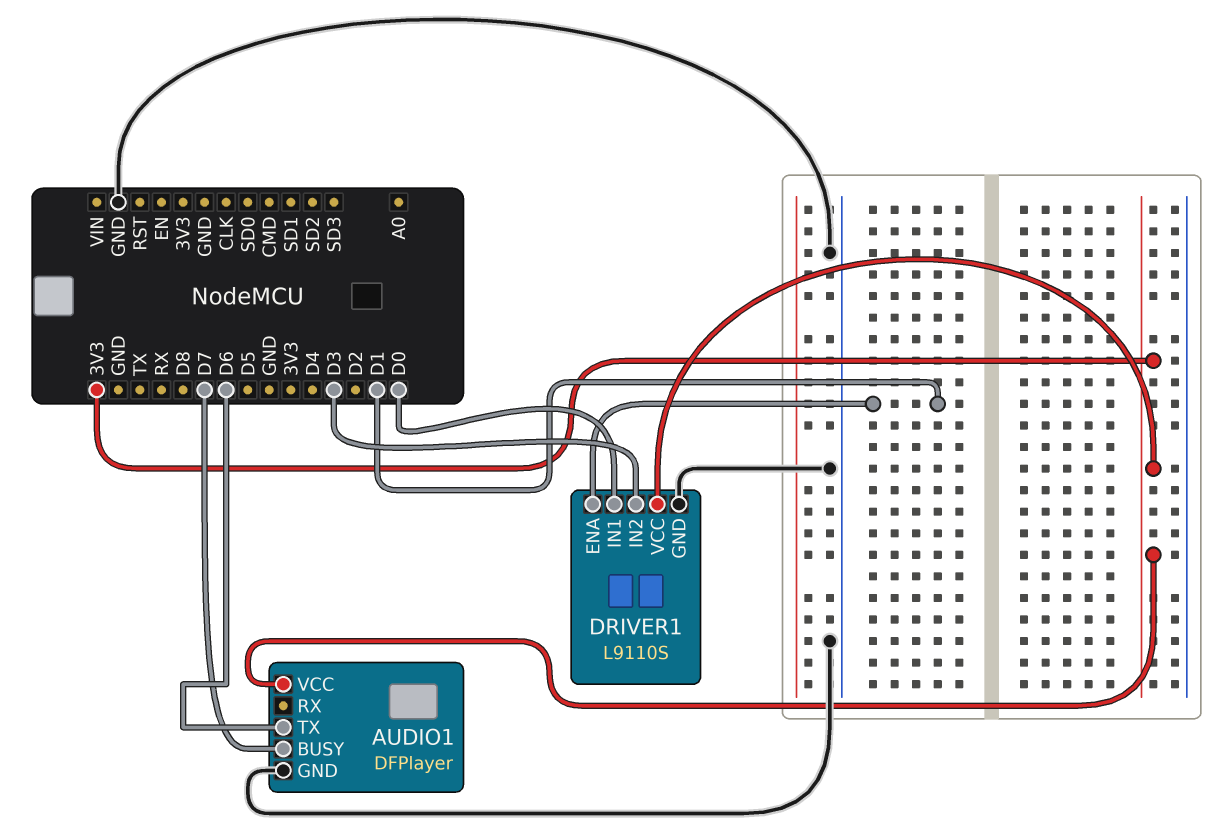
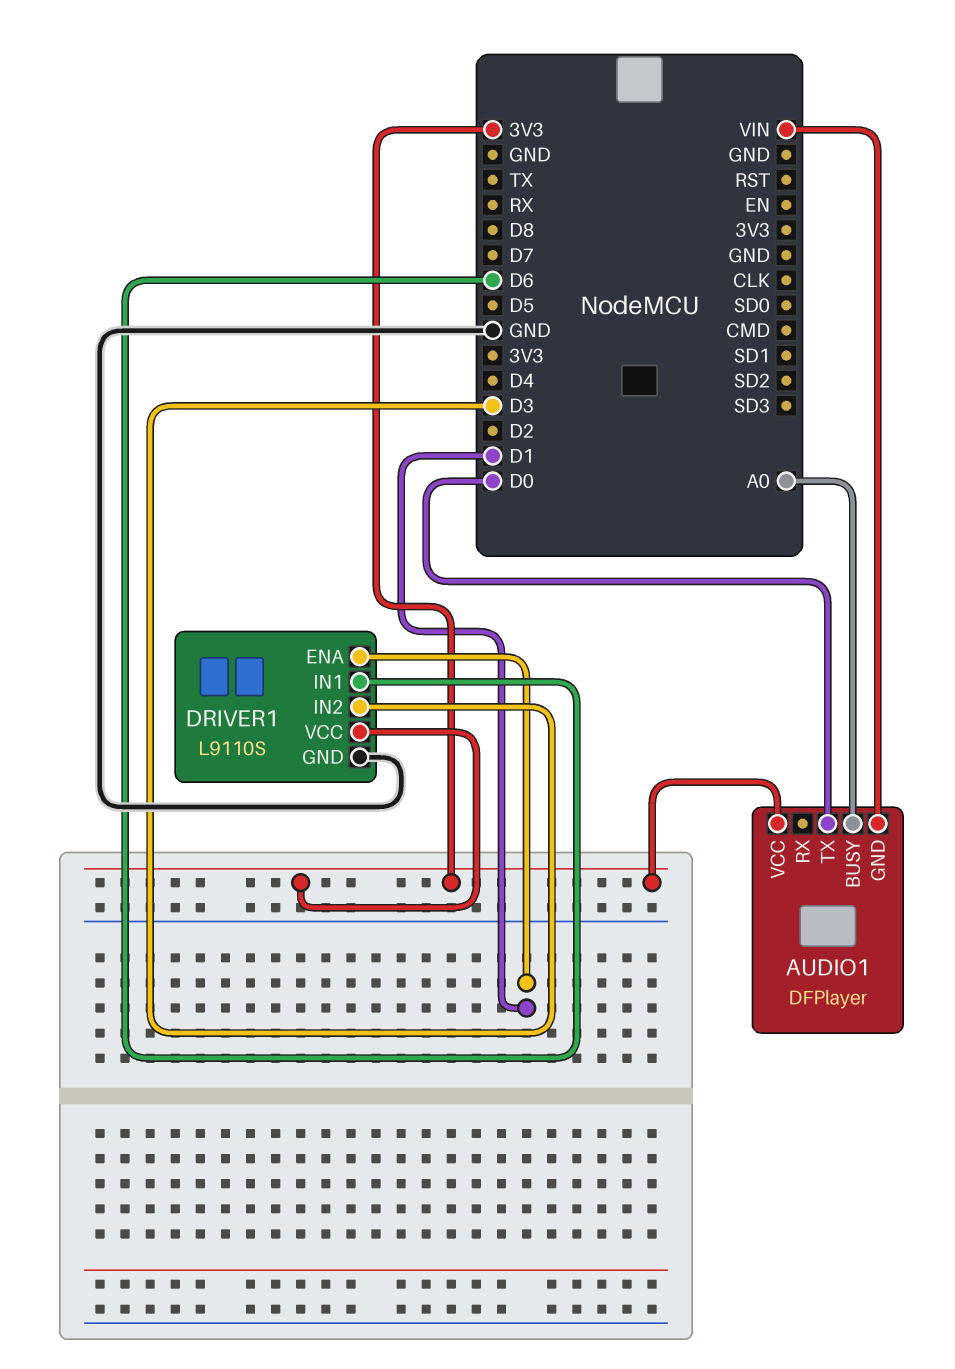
AUDIO1 pin BUSY: D7 -> A0
AUDIO1 pin GND: GND -> VIN
AUDIO1 pin TX: D6 -> D0
DRIVER1 pin IN1: D0 -> D6

